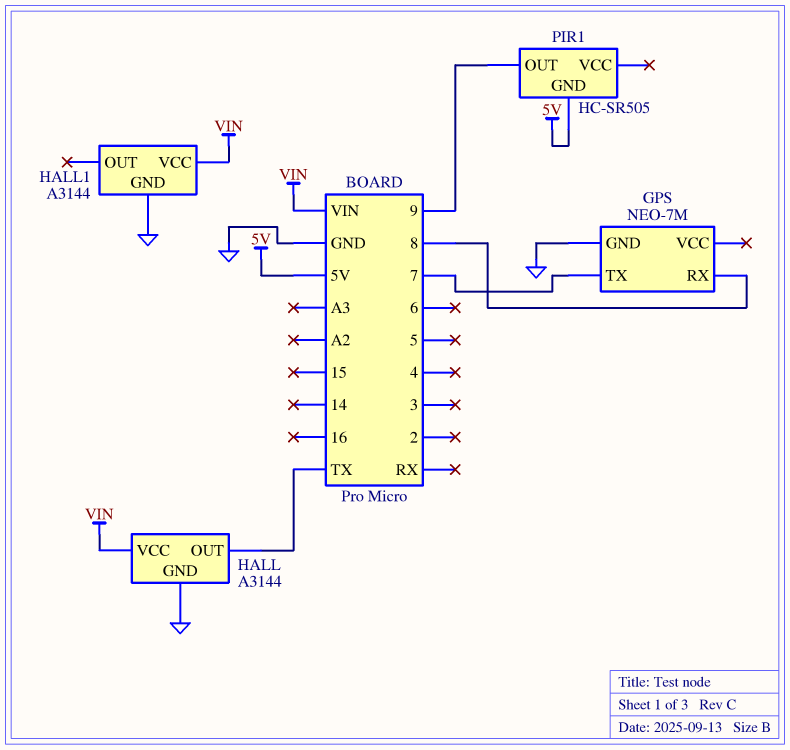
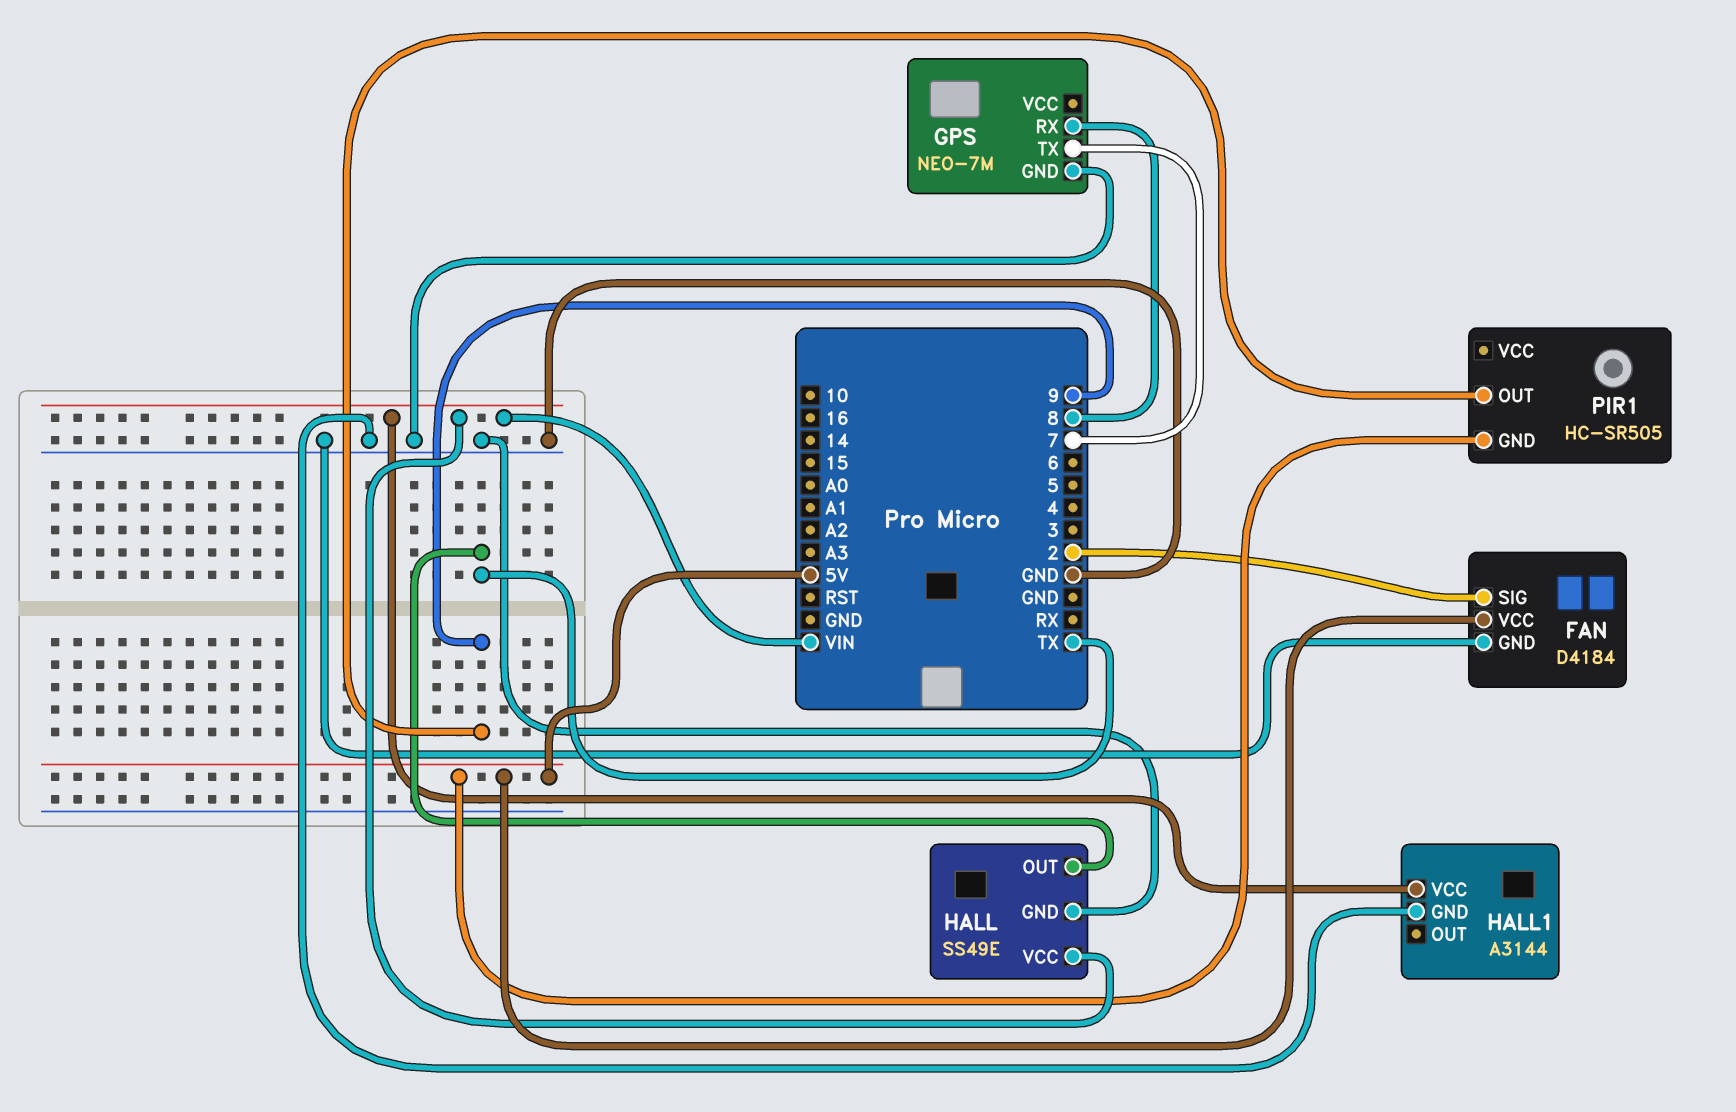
FAN: none -> D4184
FAN pin GND: none -> GND
FAN pin SIG: none -> 2
FAN pin VCC: none -> 5V
HALL: A3144 -> SS49E

